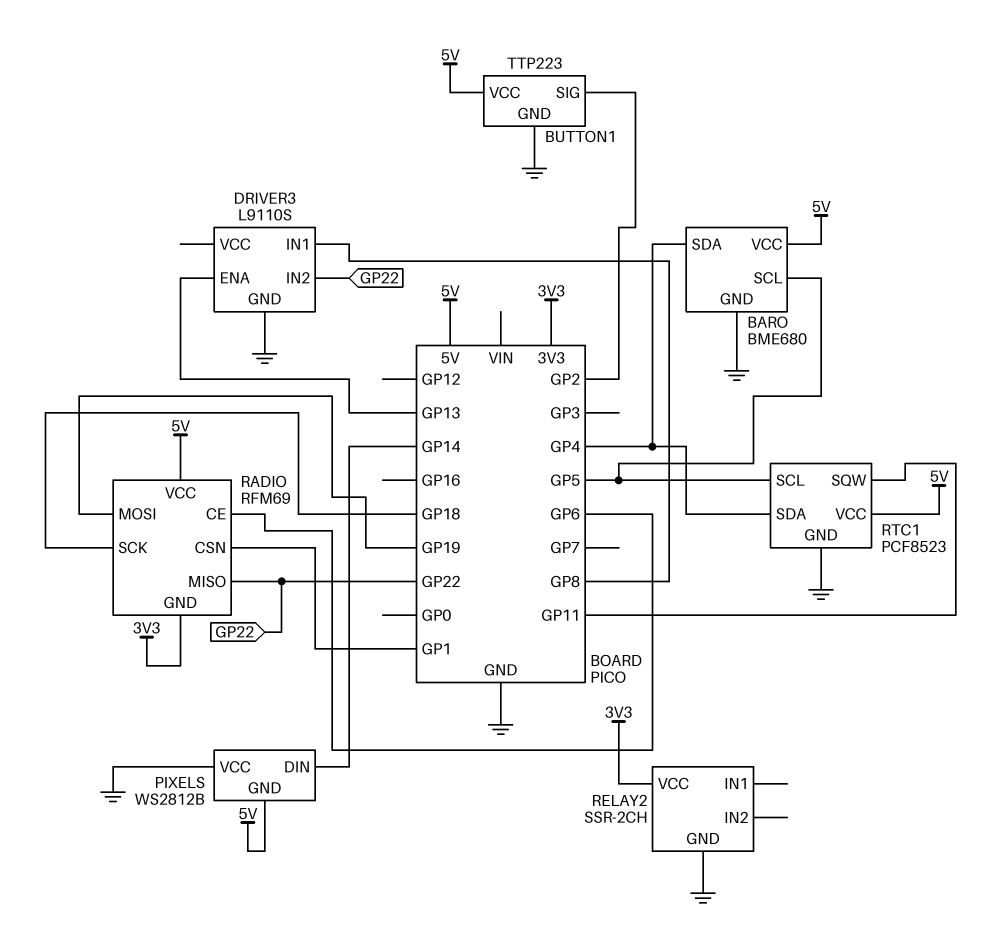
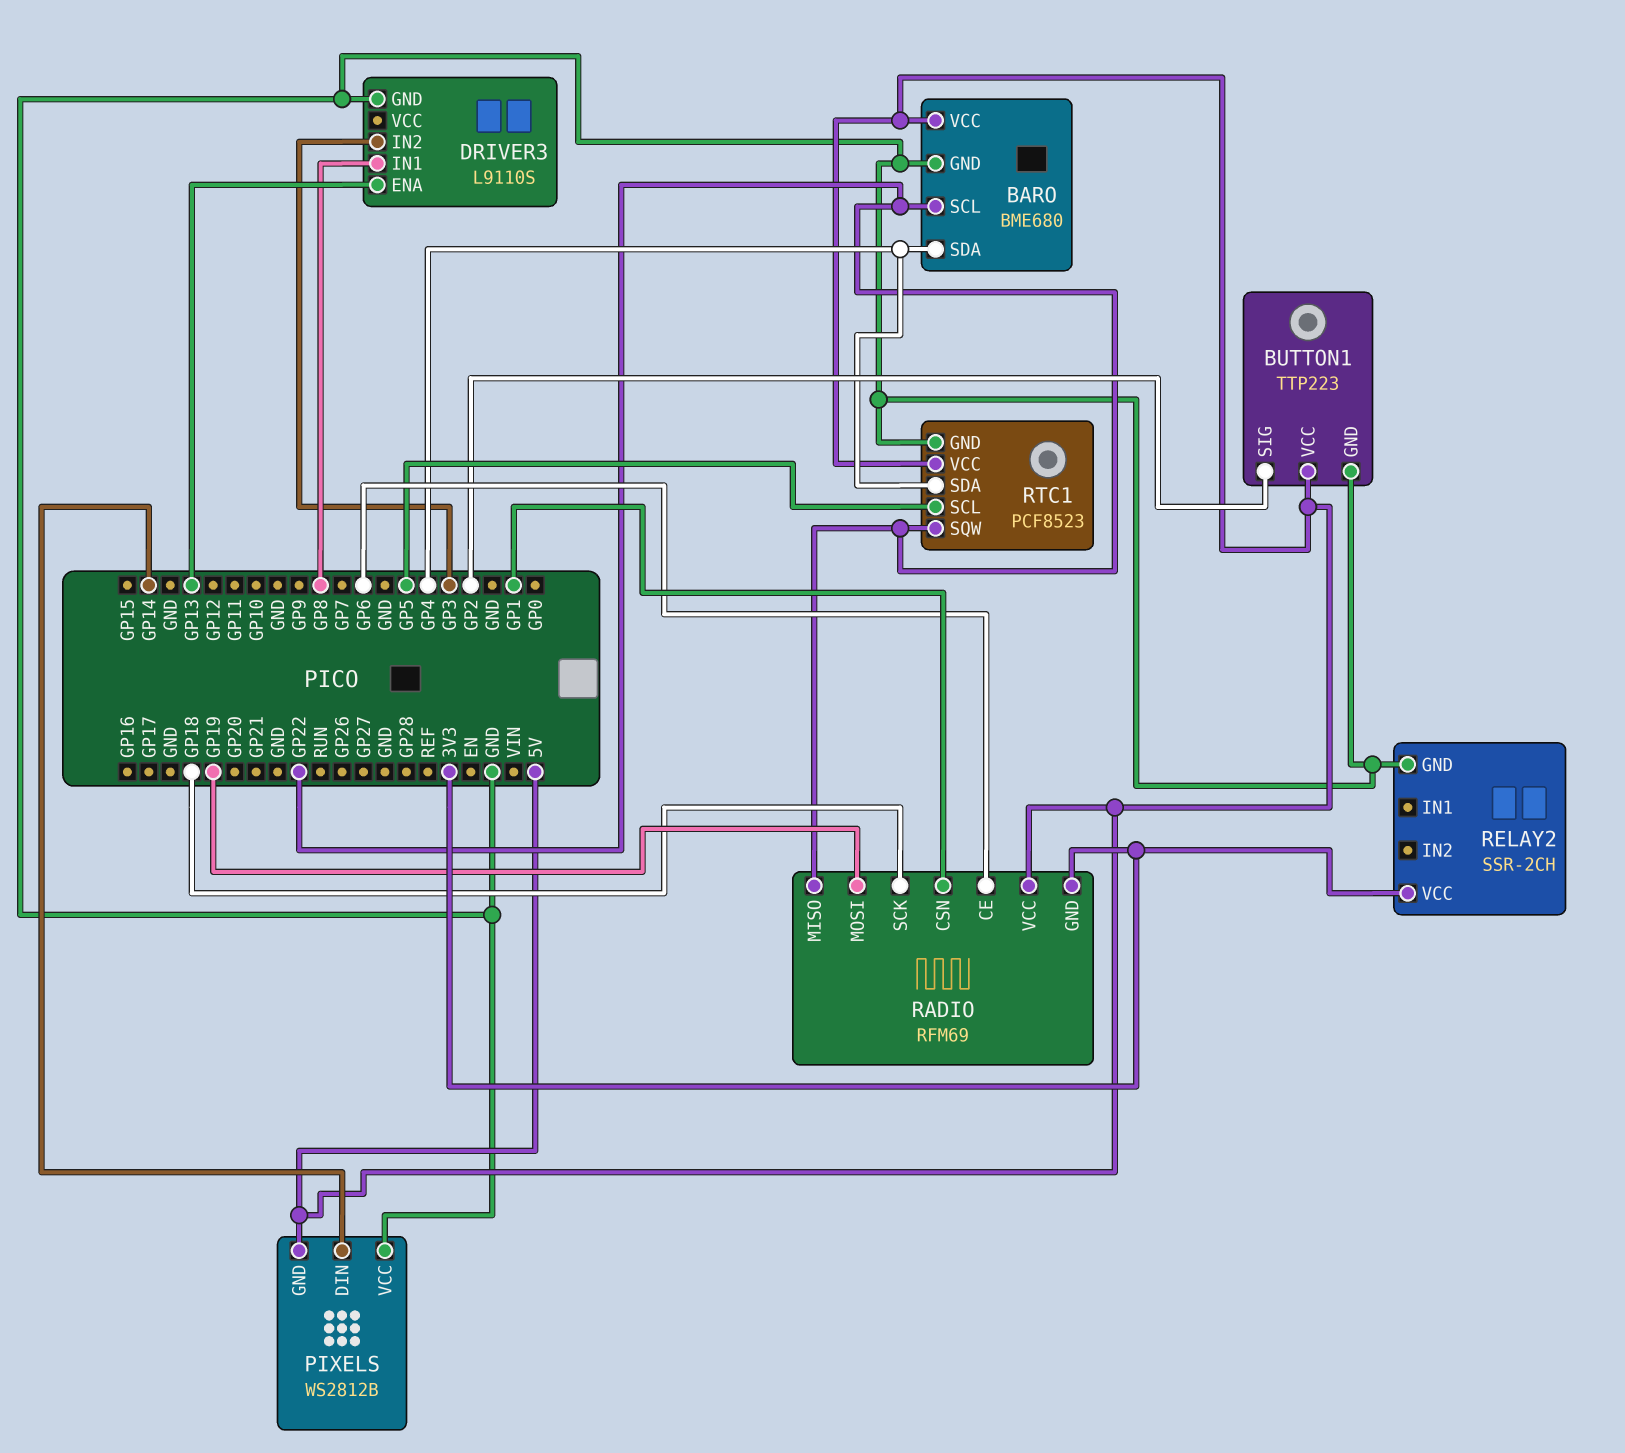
BARO pin SCL: GP5 -> GP22
DRIVER3 pin IN2: GP22 -> GP3
RTC1 pin SQW: GP11 -> GP22

